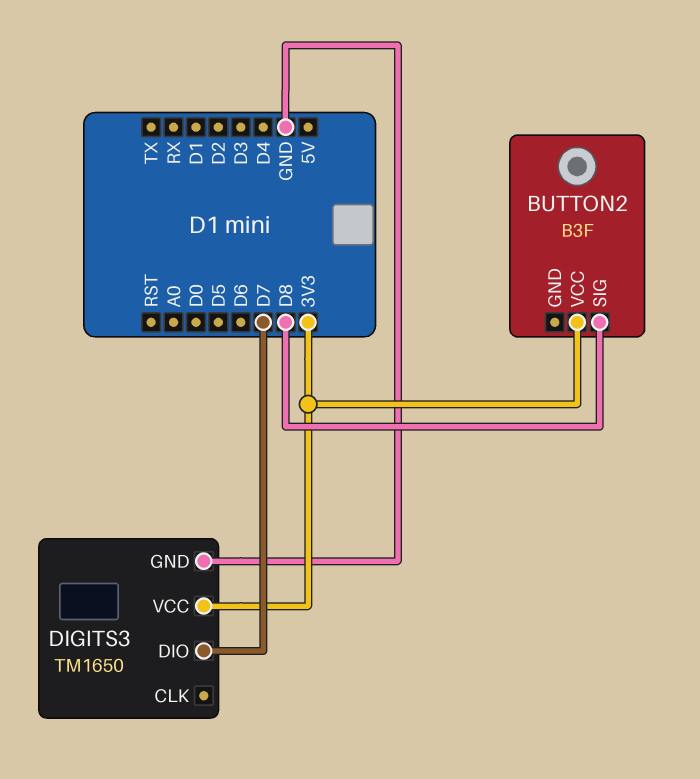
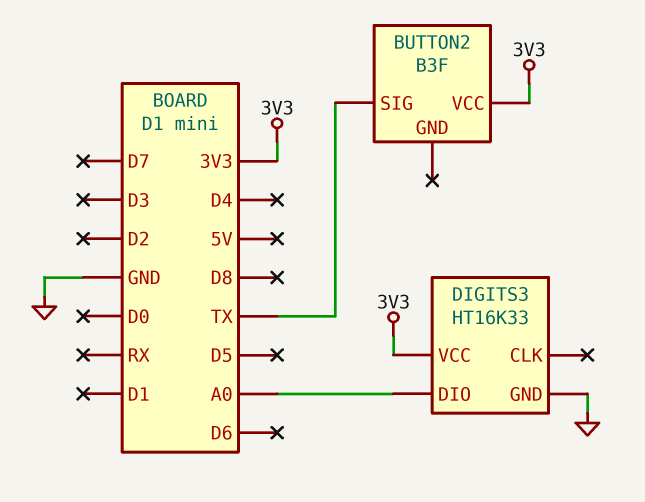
BUTTON2 pin SIG: D8 -> TX
DIGITS3: TM1650 -> HT16K33
DIGITS3 pin DIO: D7 -> A0

